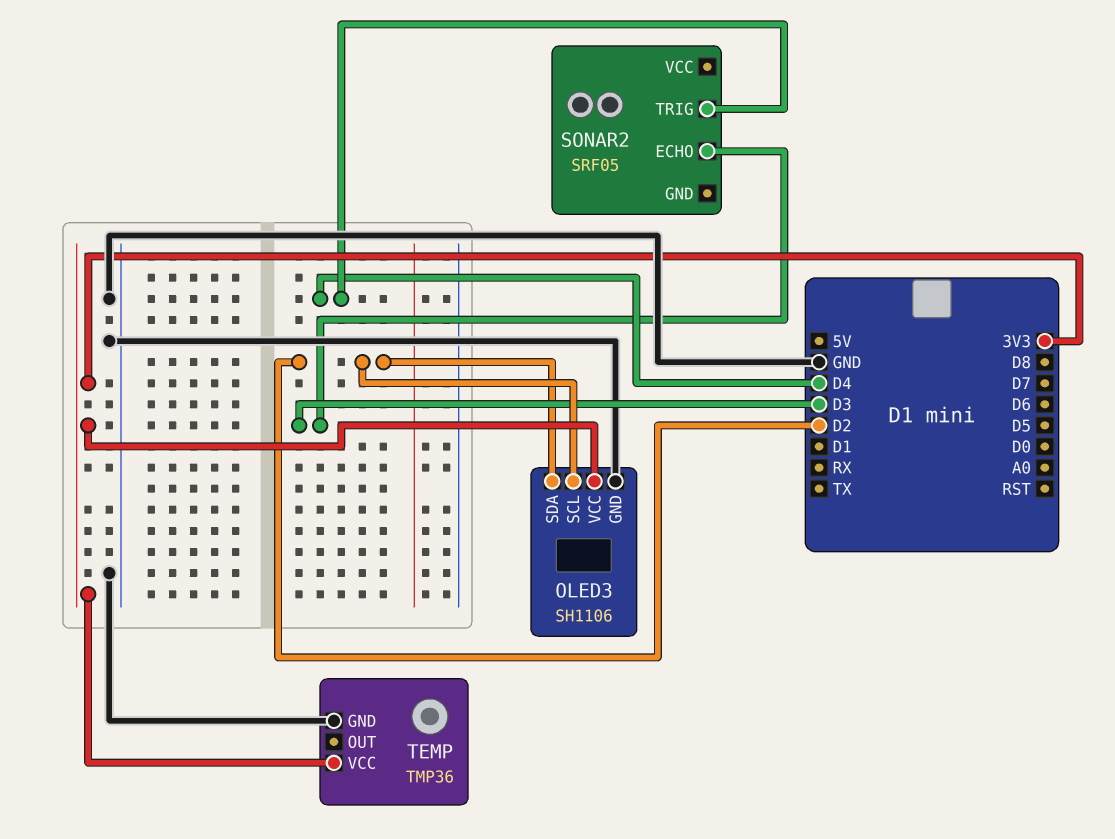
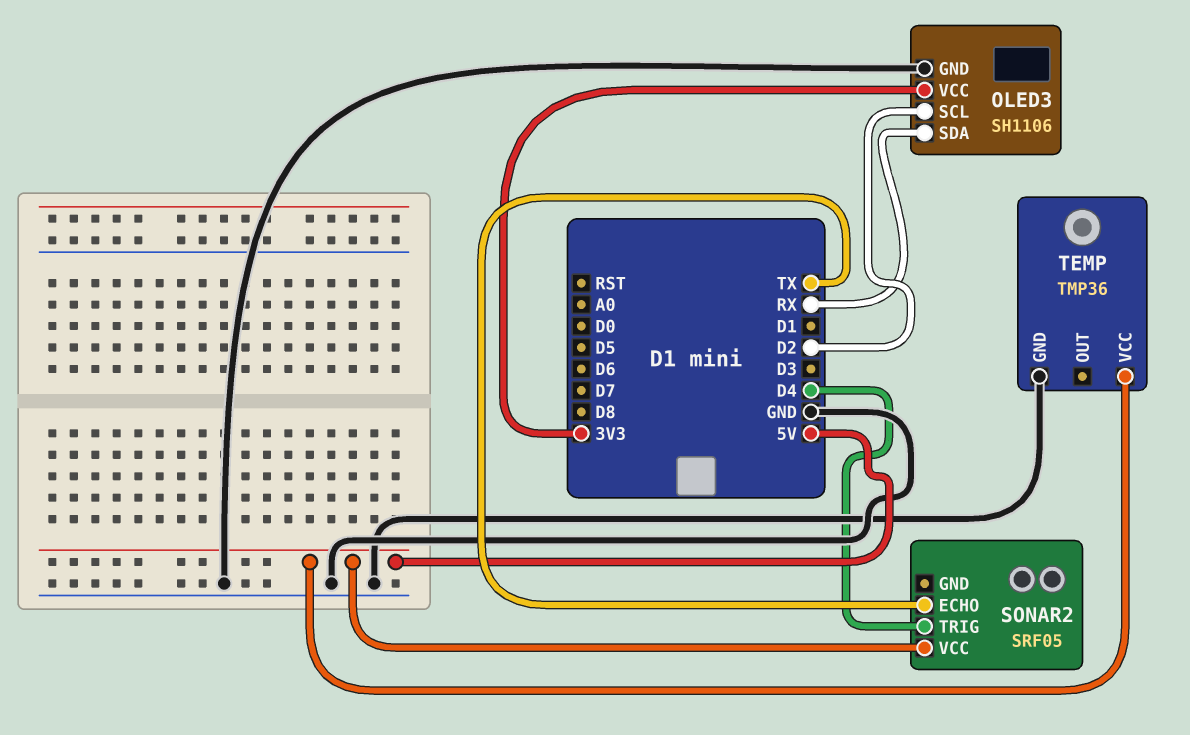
OLED3 pin SDA: D2 -> RX
SONAR2 pin ECHO: D3 -> TX
SONAR2 pin VCC: none -> 5V
TEMP pin VCC: 3V3 -> 5V

